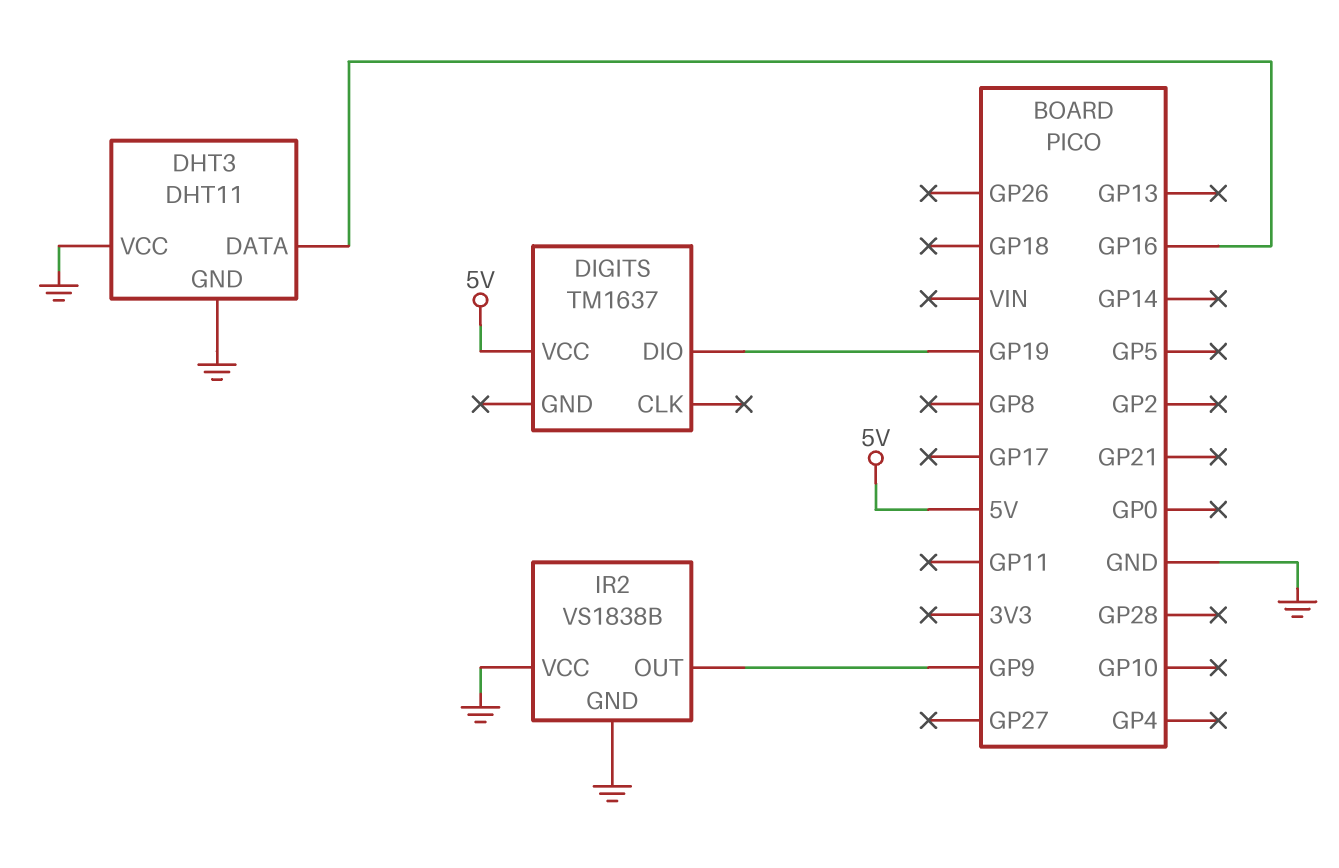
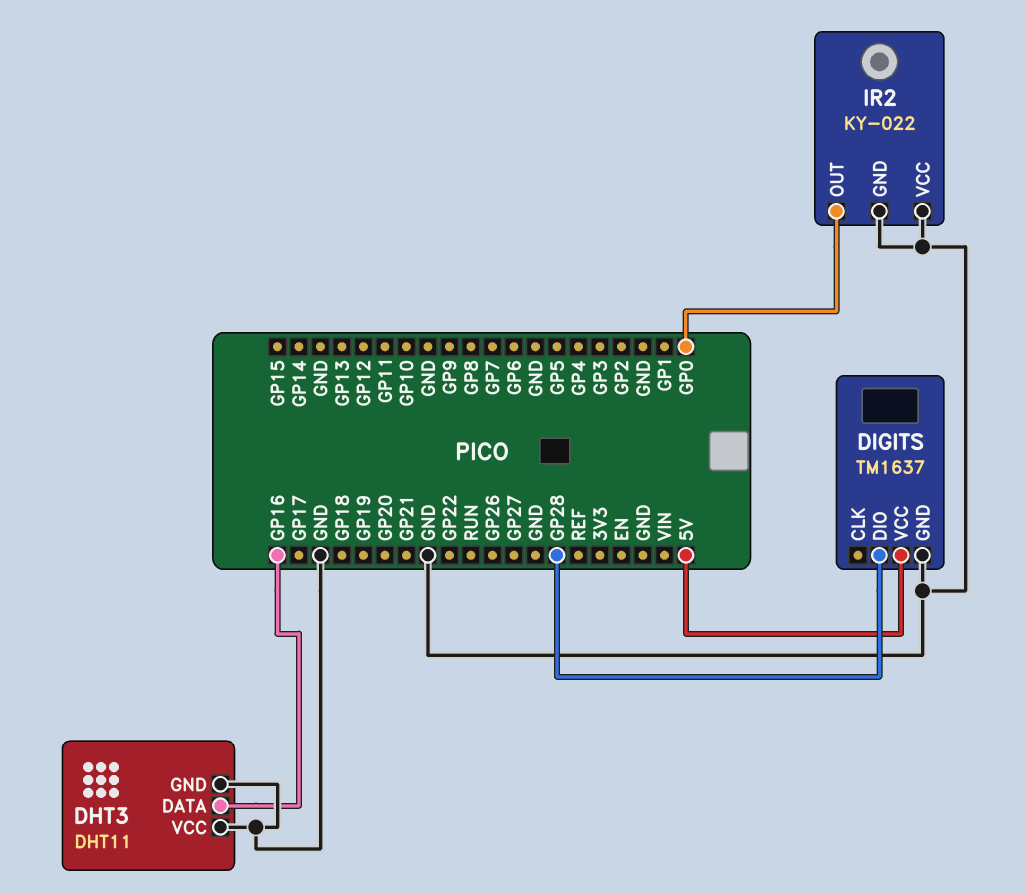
DIGITS pin DIO: GP19 -> GP28
DIGITS pin GND: none -> GND
IR2: VS1838B -> KY-022
IR2 pin OUT: GP9 -> GP0

